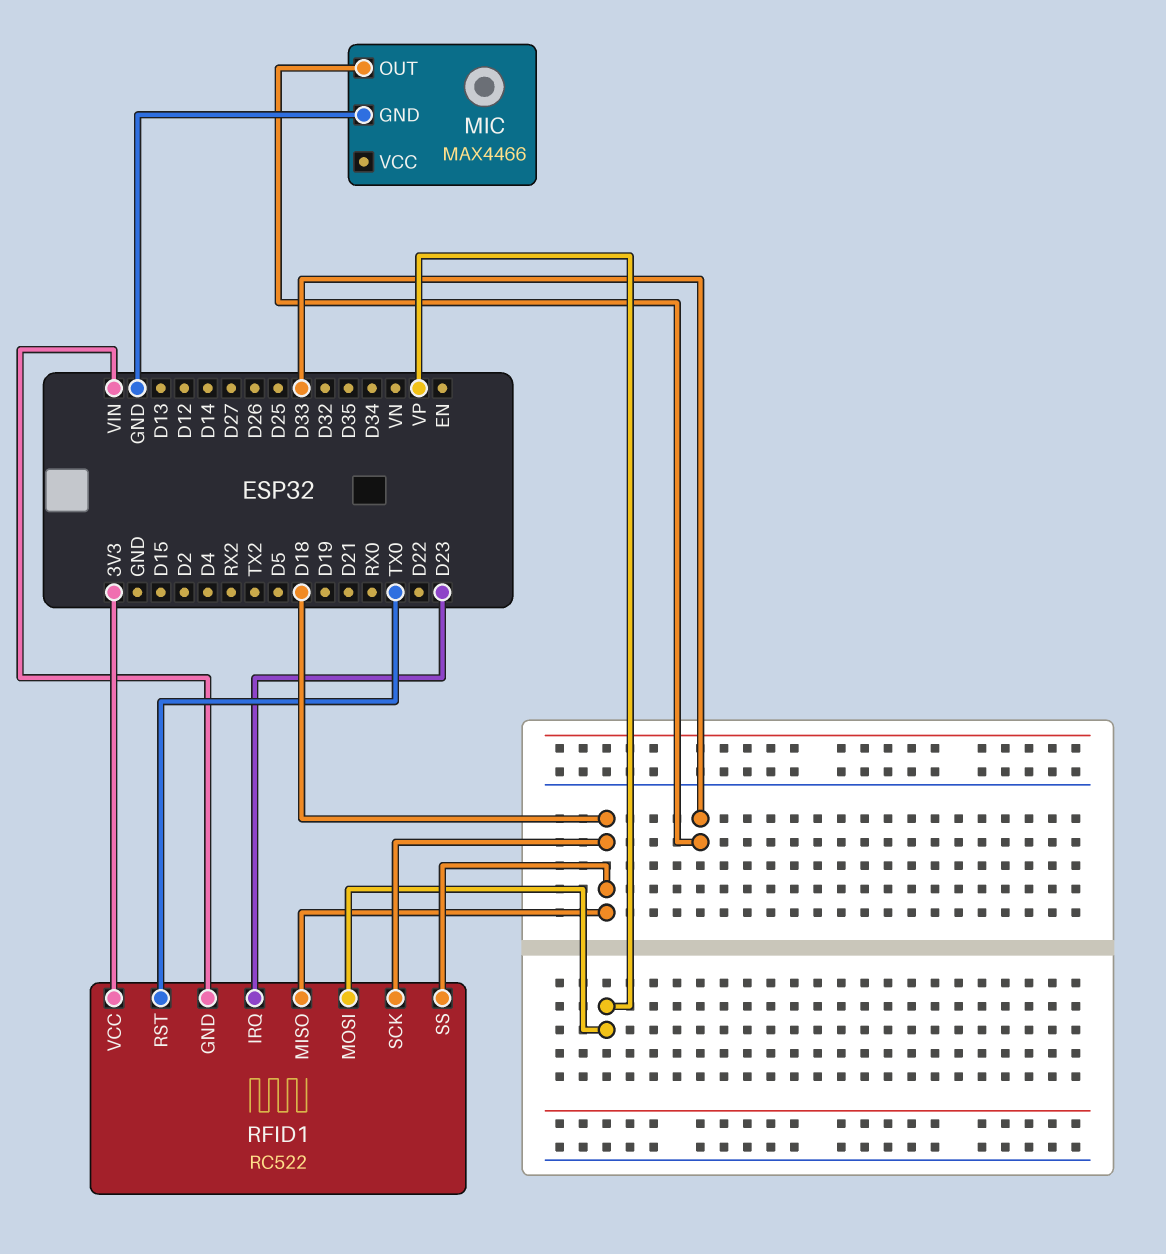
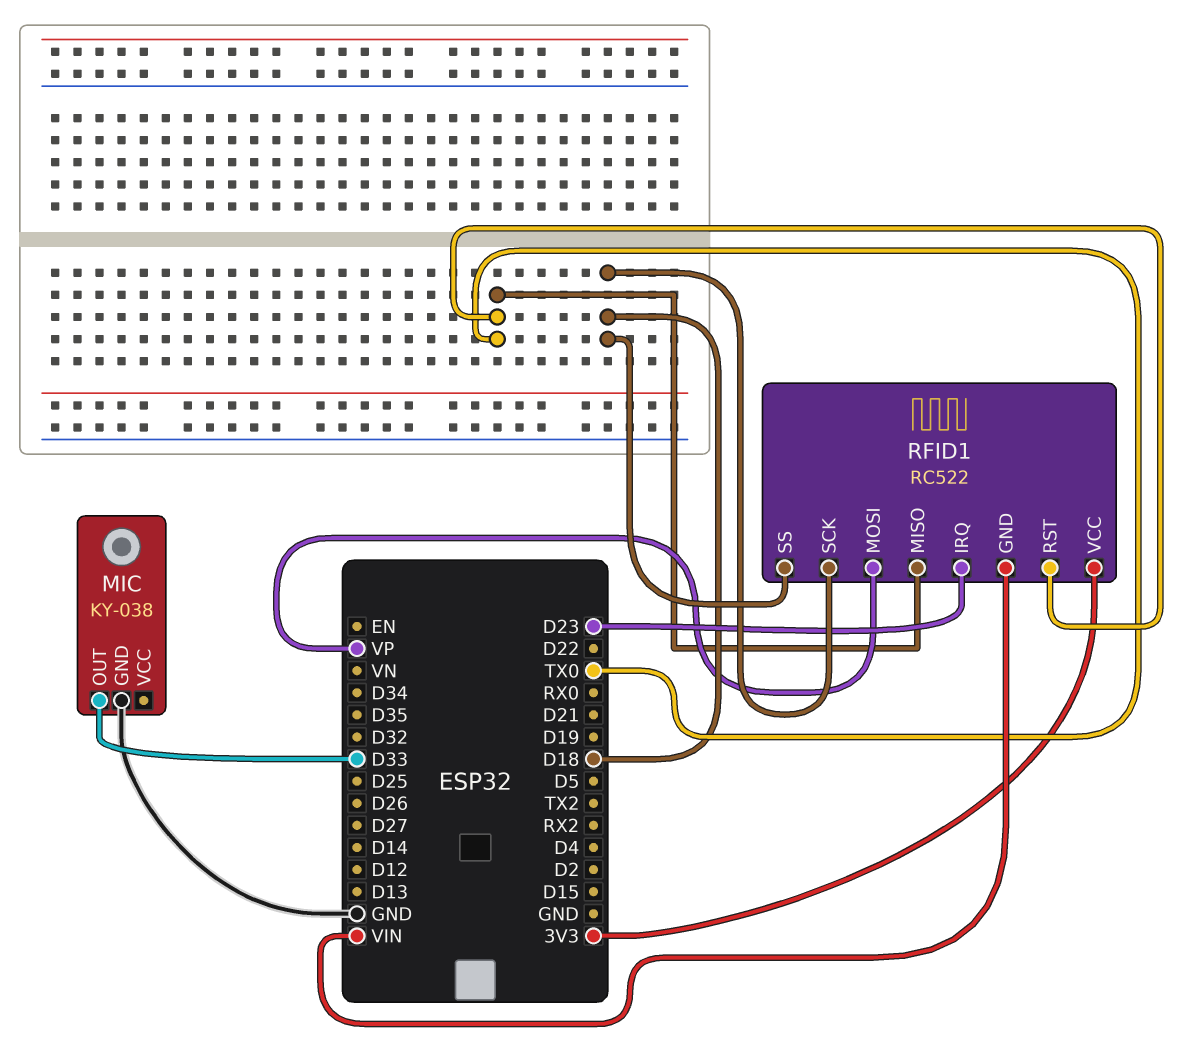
MIC: MAX4466 -> KY-038
RFID1 pin MISO: D18 -> TX0

